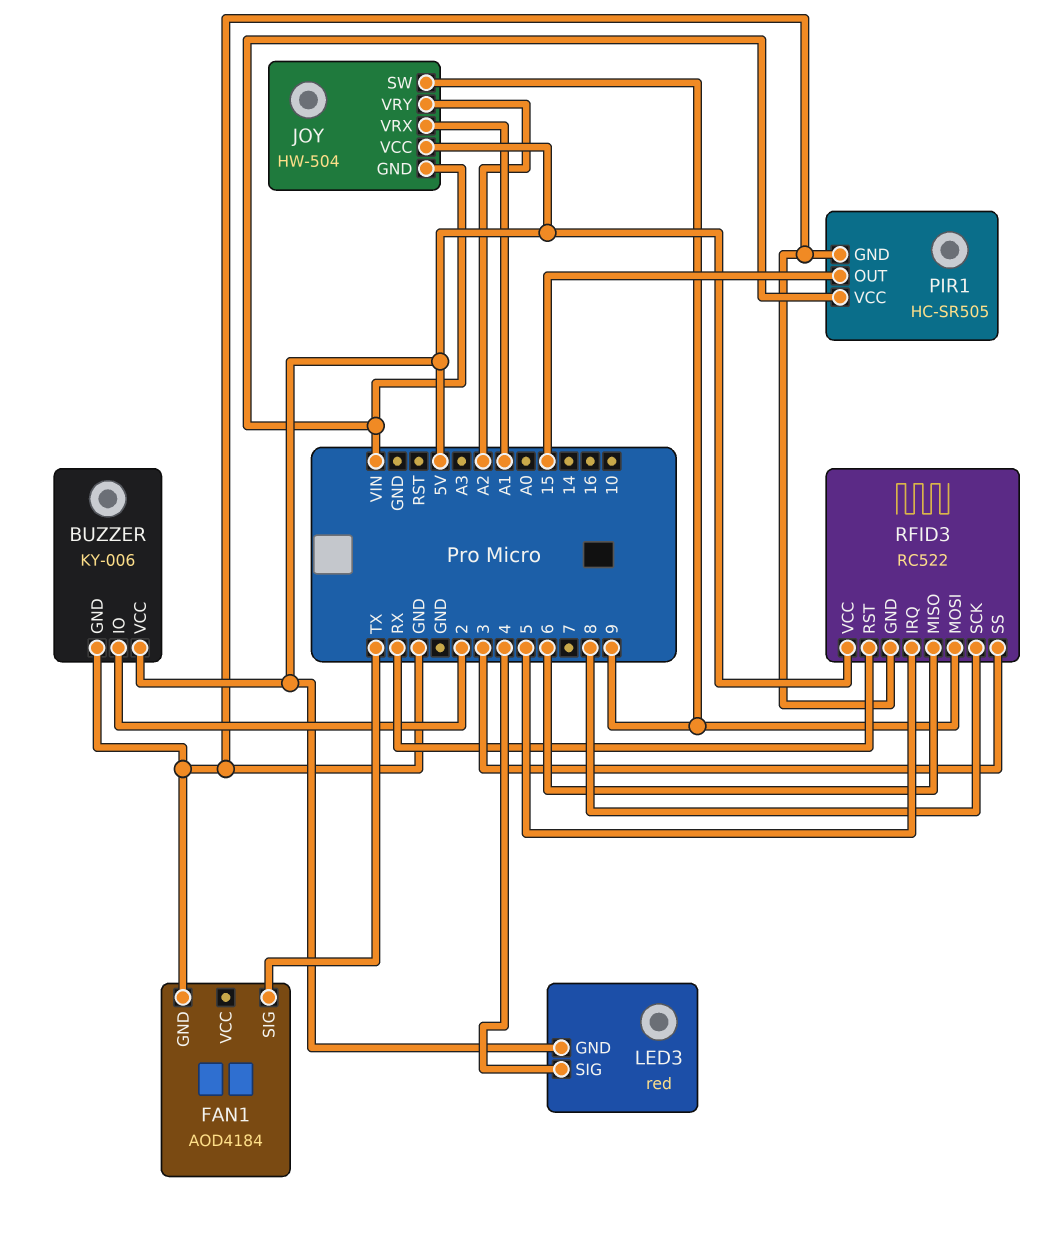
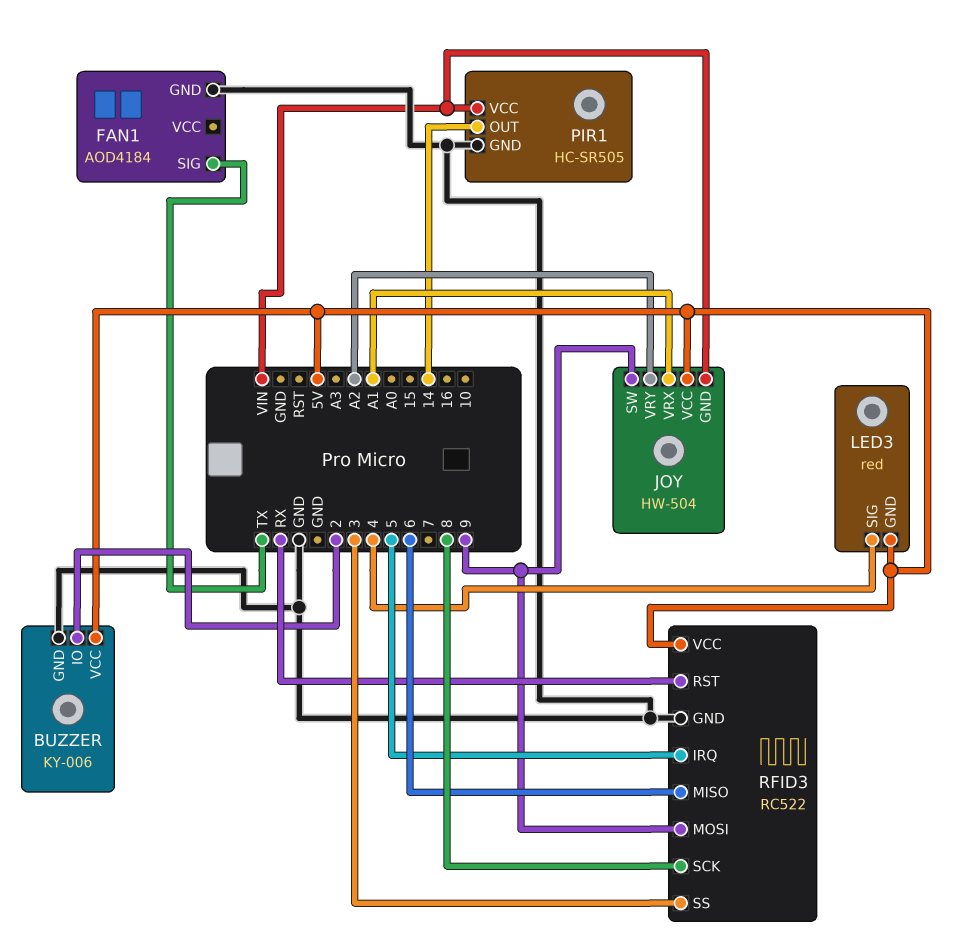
PIR1 pin OUT: 15 -> 14

